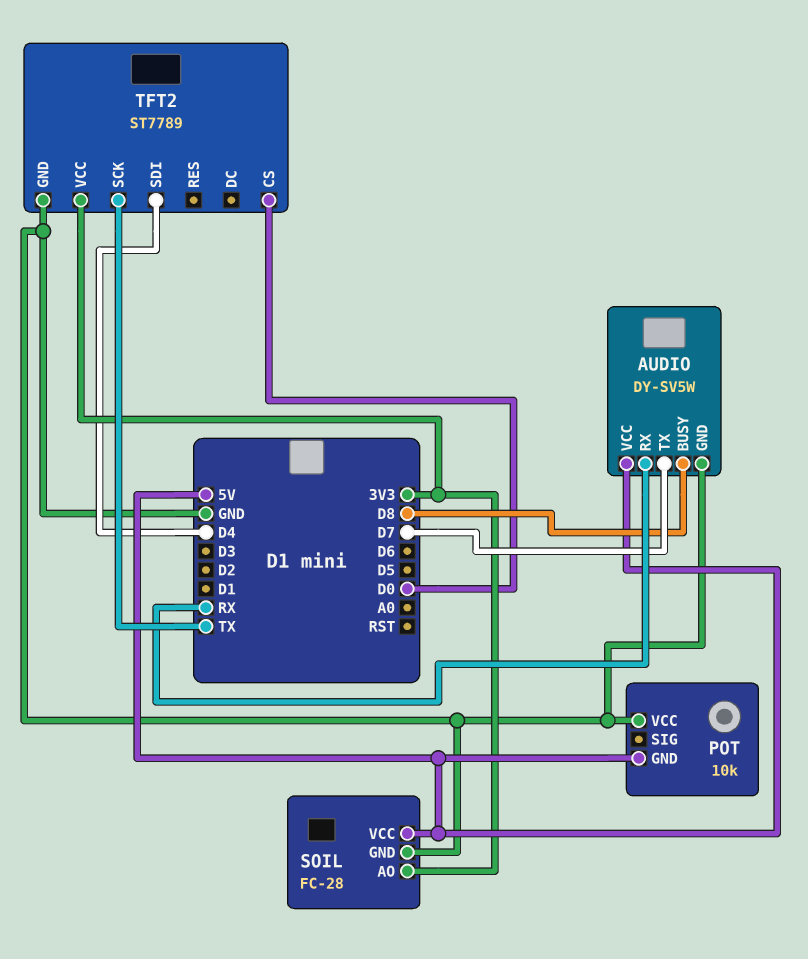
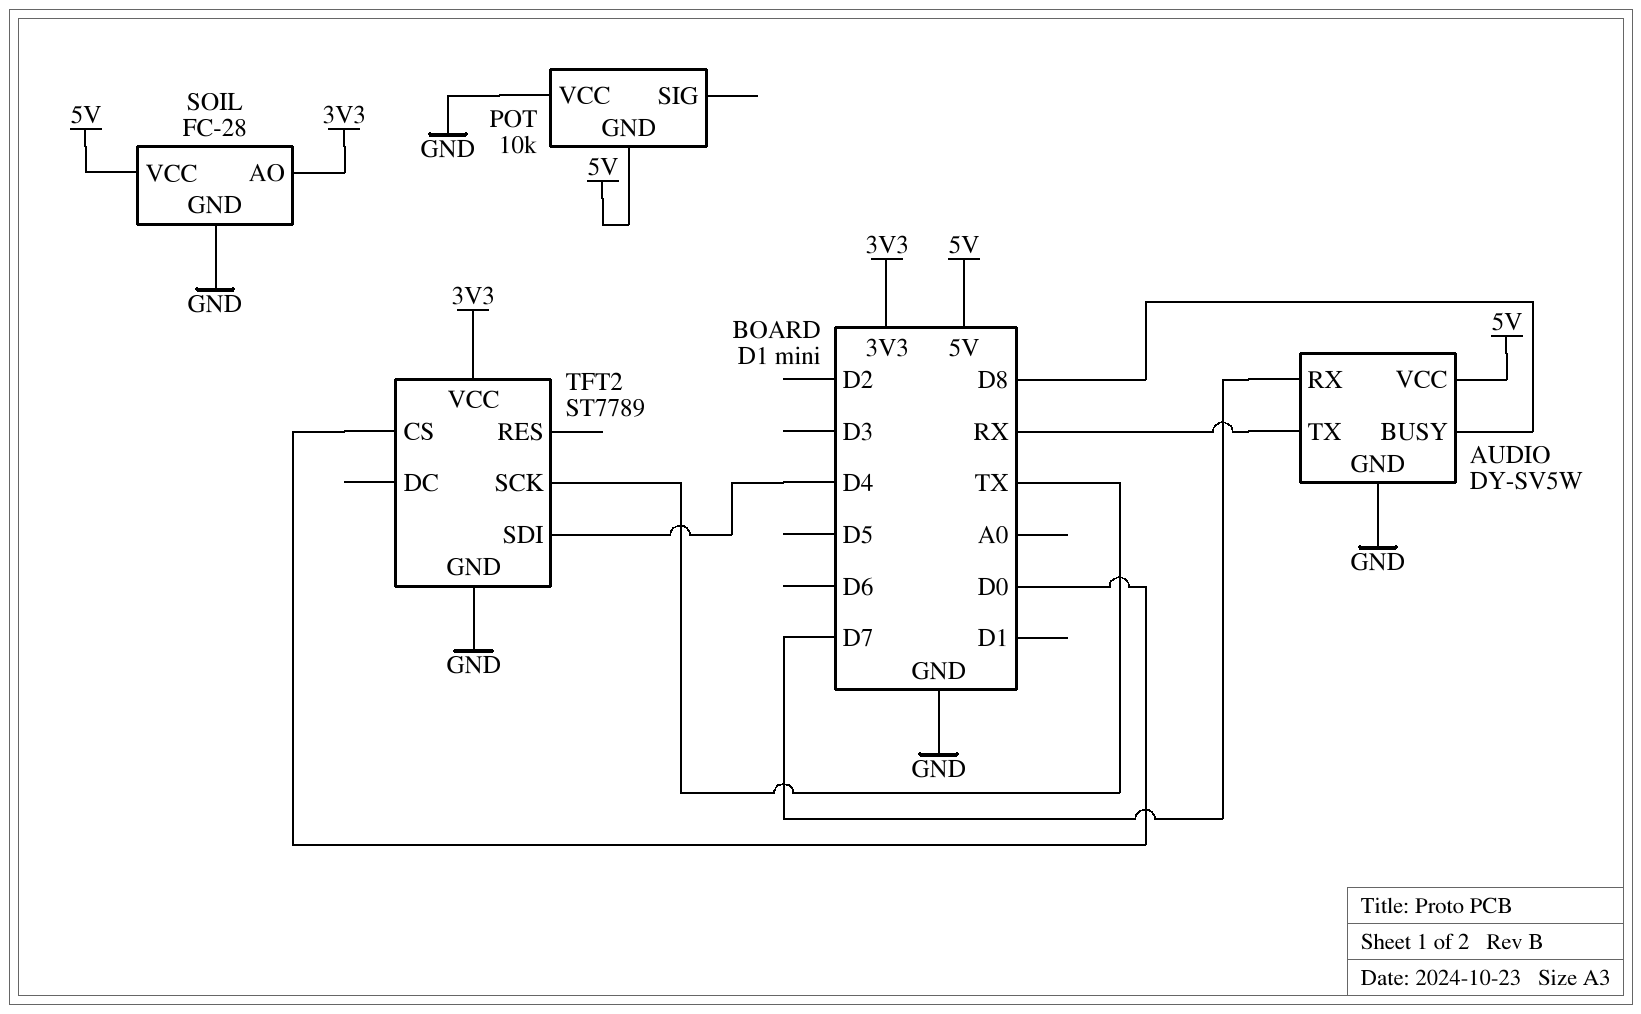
AUDIO pin RX: RX -> D7
AUDIO pin TX: D7 -> RX

